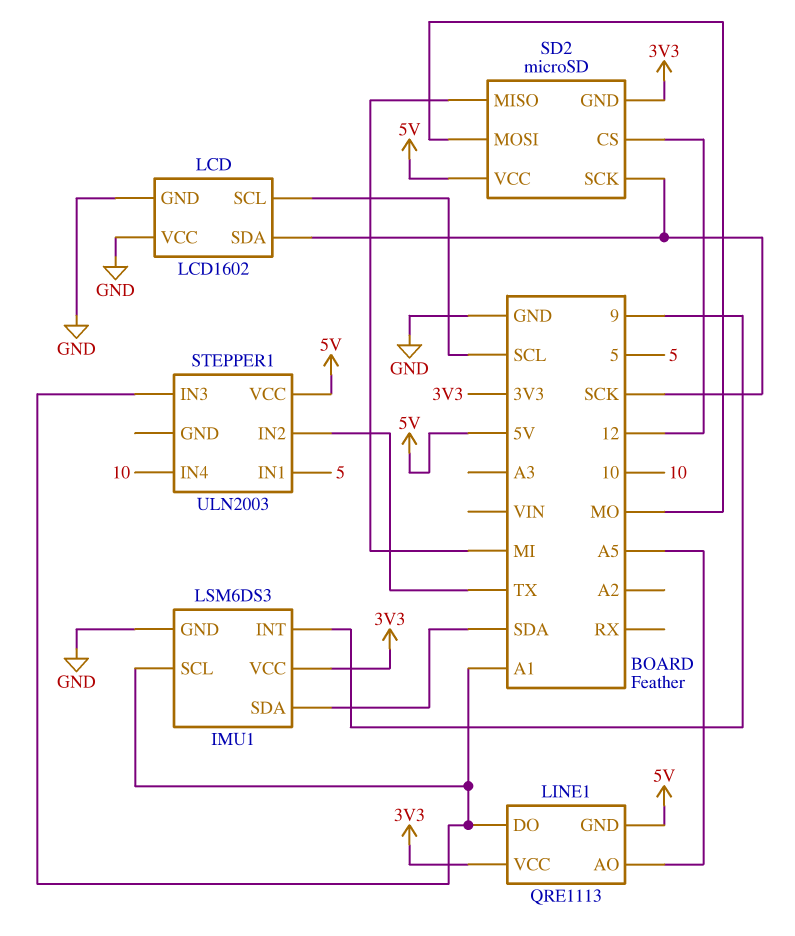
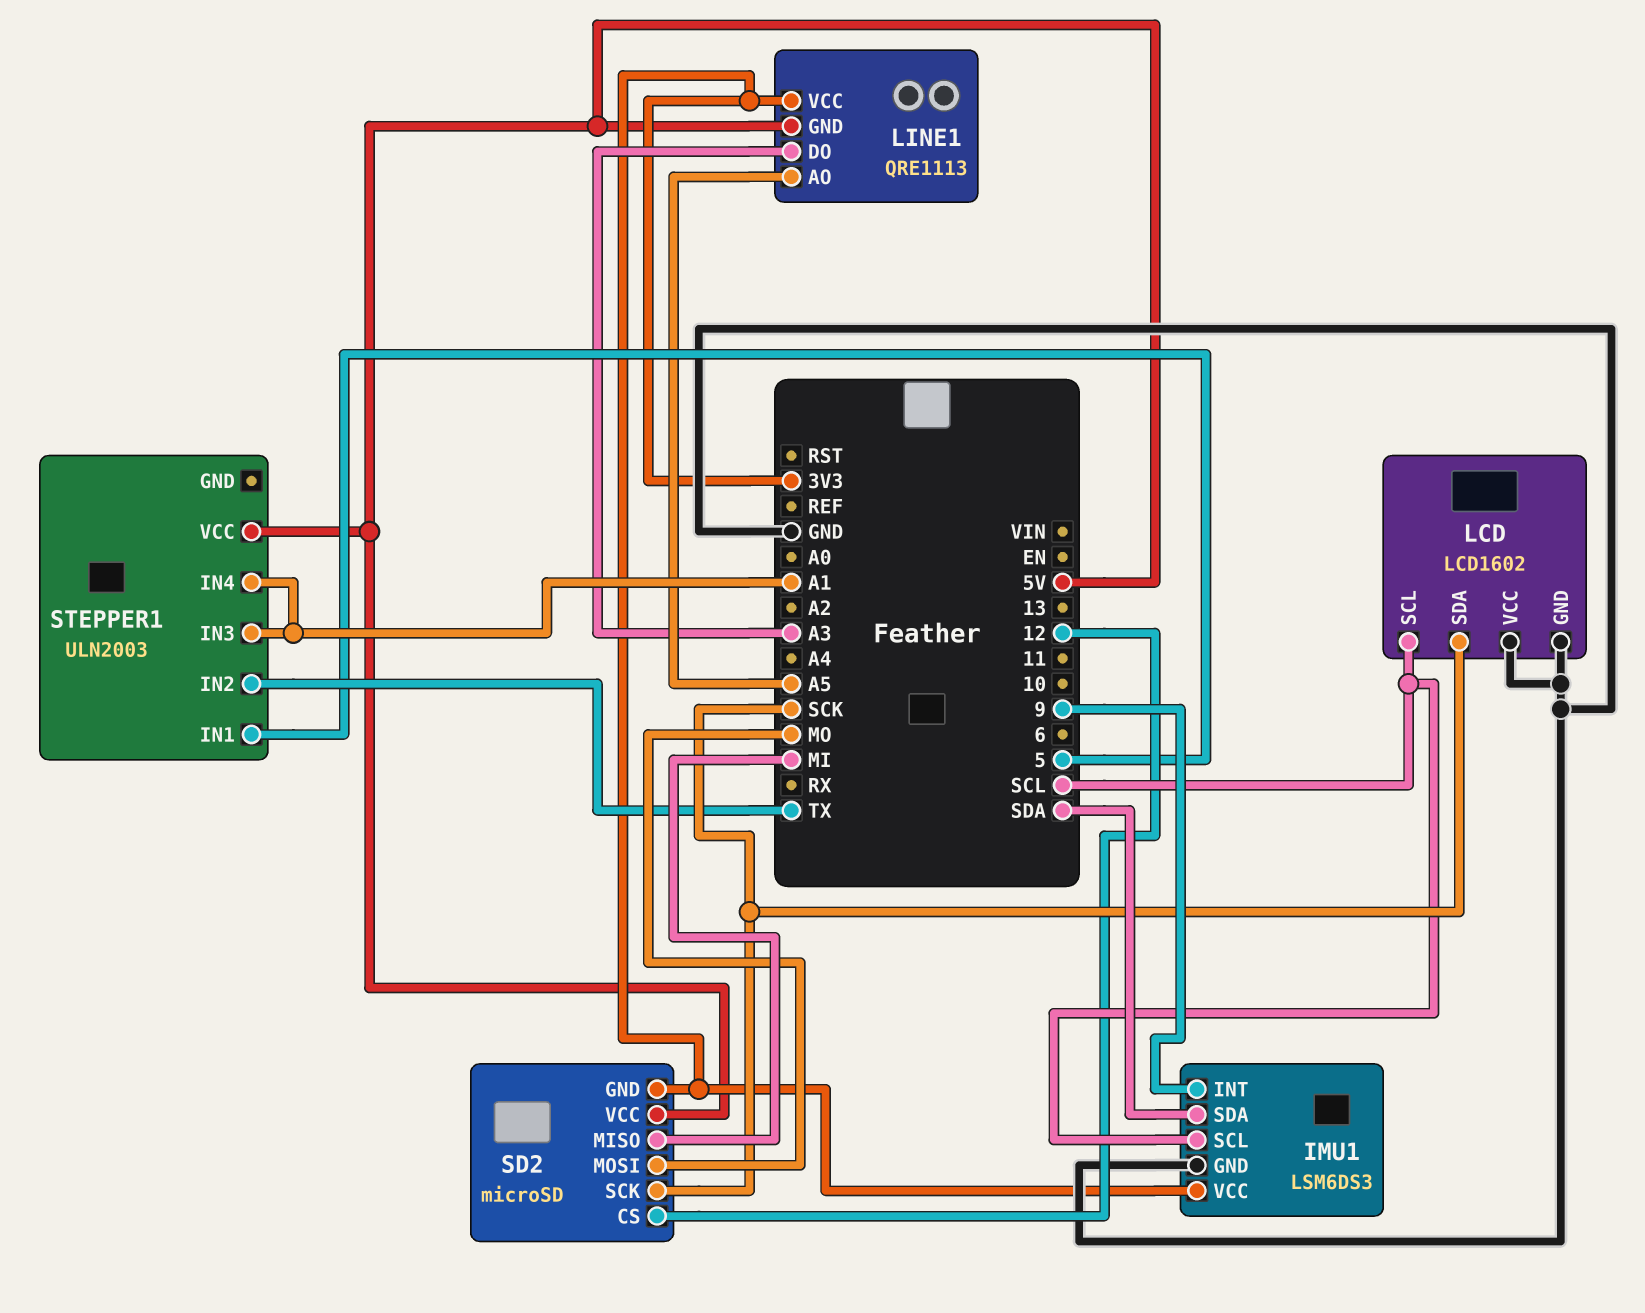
IMU1 pin SCL: A1 -> SCL
LINE1 pin DO: A1 -> A3
STEPPER1 pin IN4: 10 -> A1

